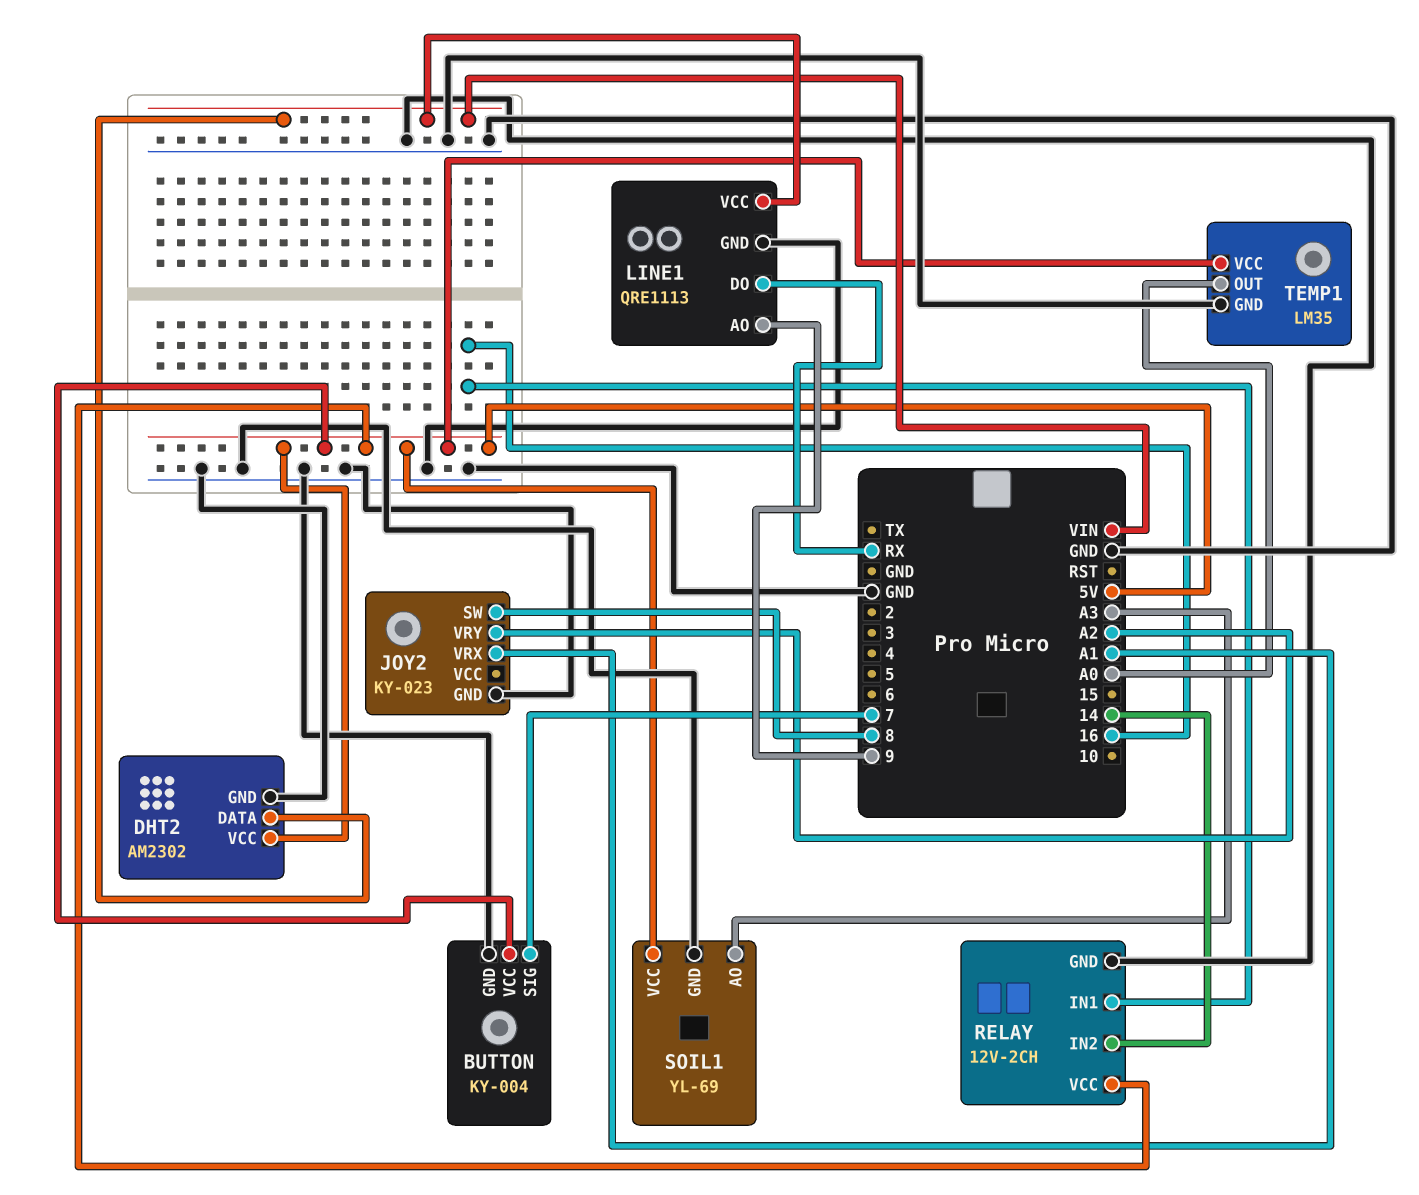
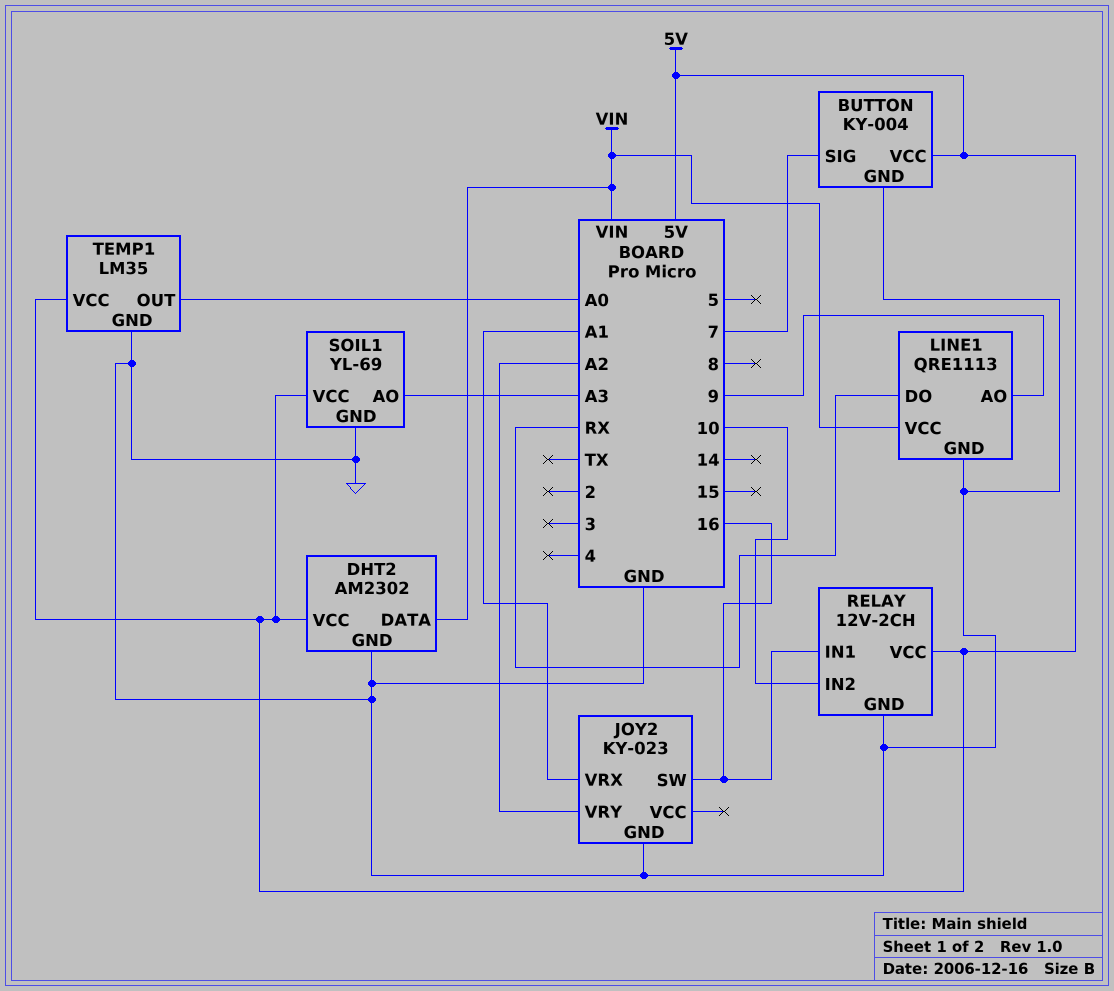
JOY2 pin SW: 8 -> 16
RELAY pin IN2: 14 -> 10

